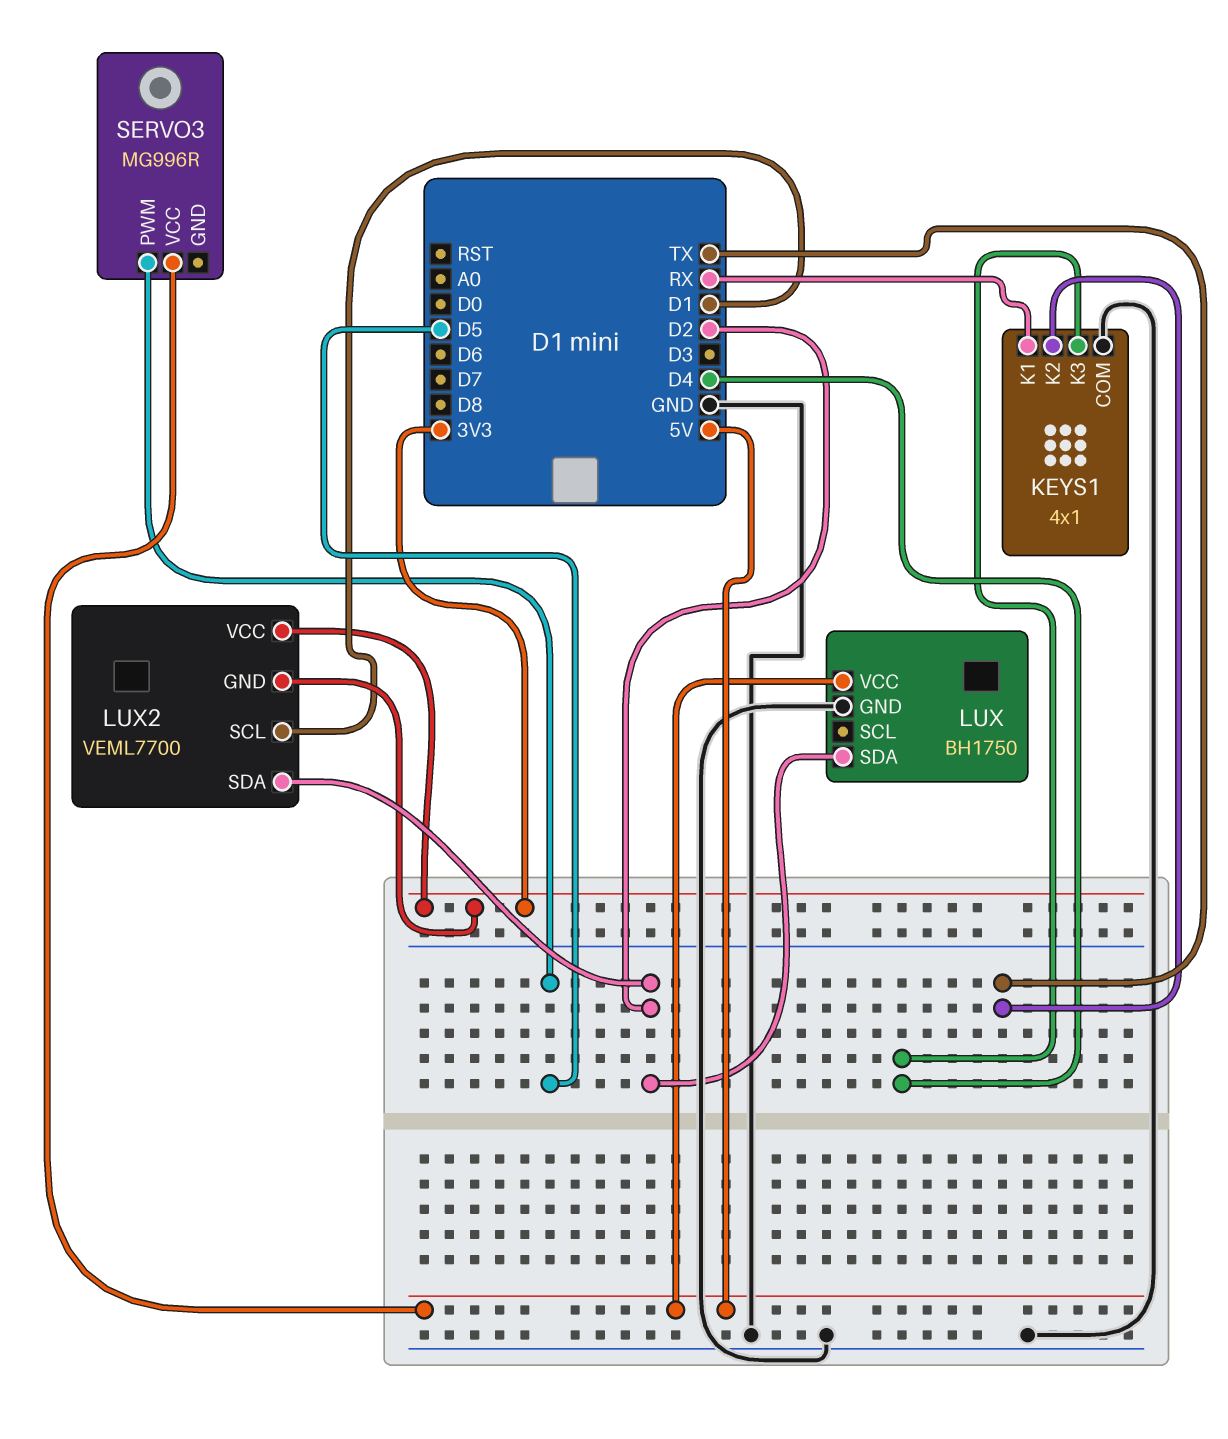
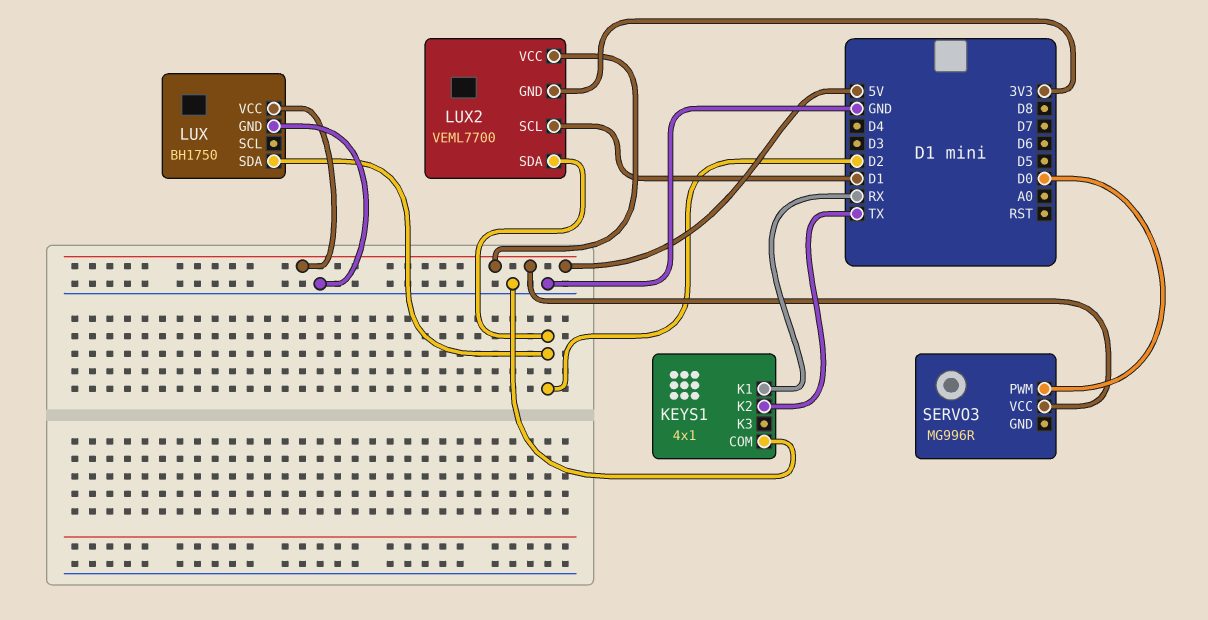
KEYS1 pin K3: D4 -> none
LUX2 pin VCC: 3V3 -> 5V
SERVO3 pin PWM: D5 -> D0

